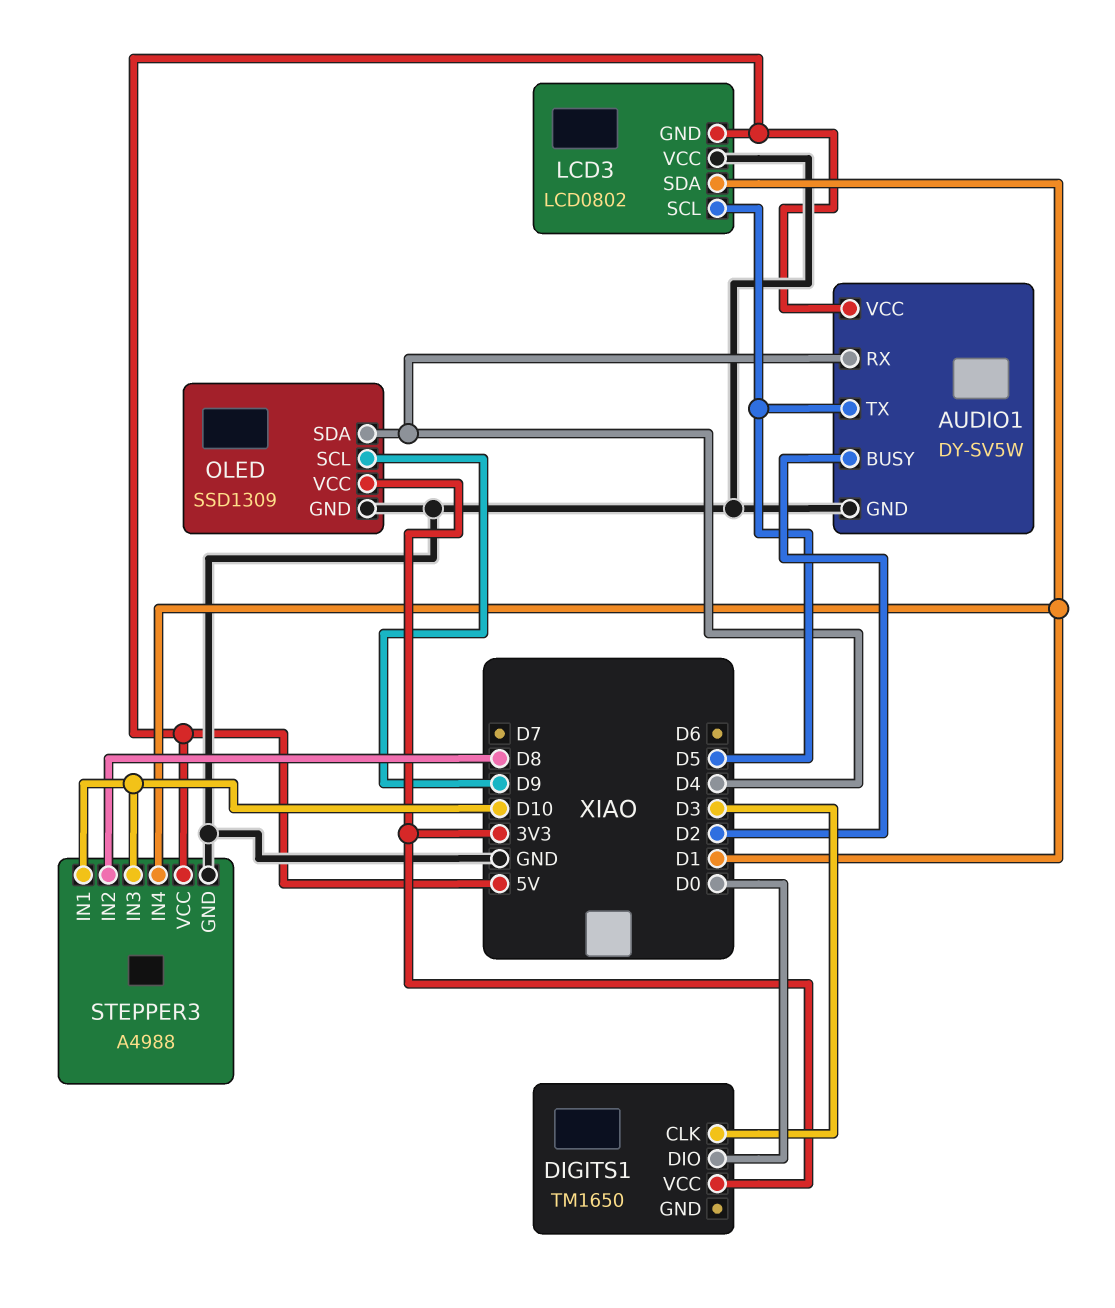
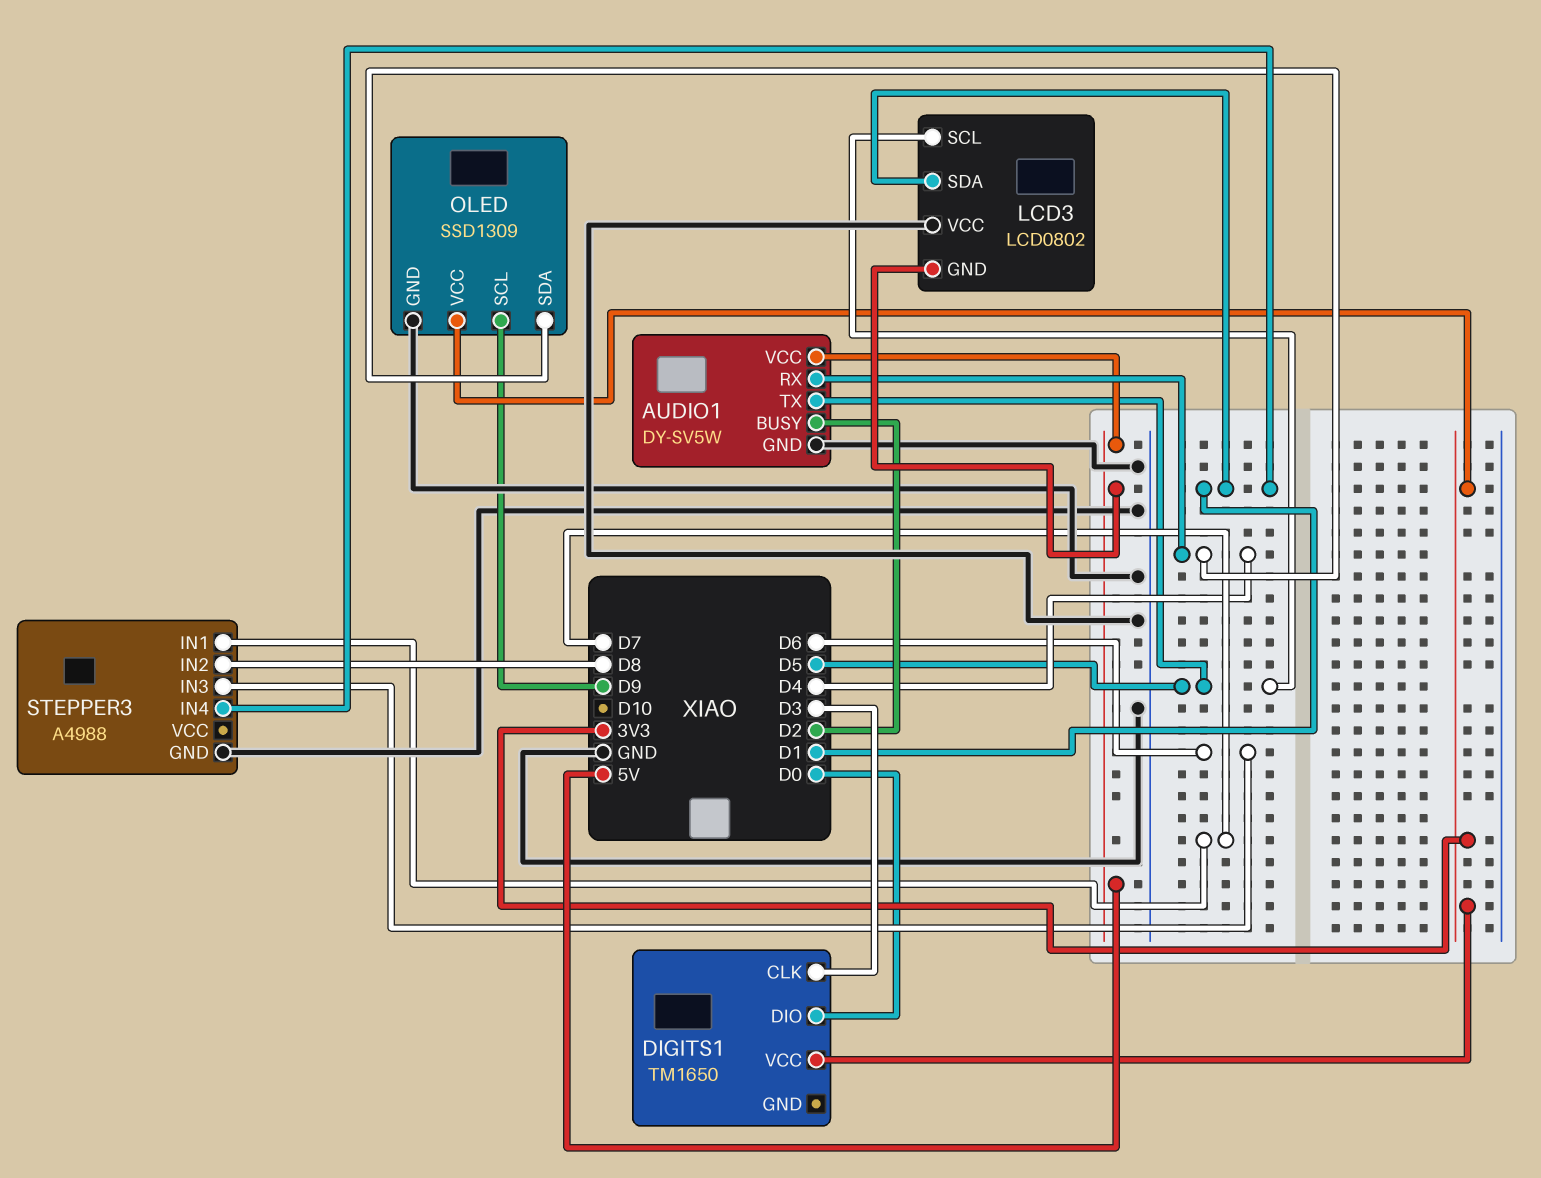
STEPPER3 pin IN1: D10 -> D7
STEPPER3 pin IN3: D10 -> D6
STEPPER3 pin VCC: 5V -> none

